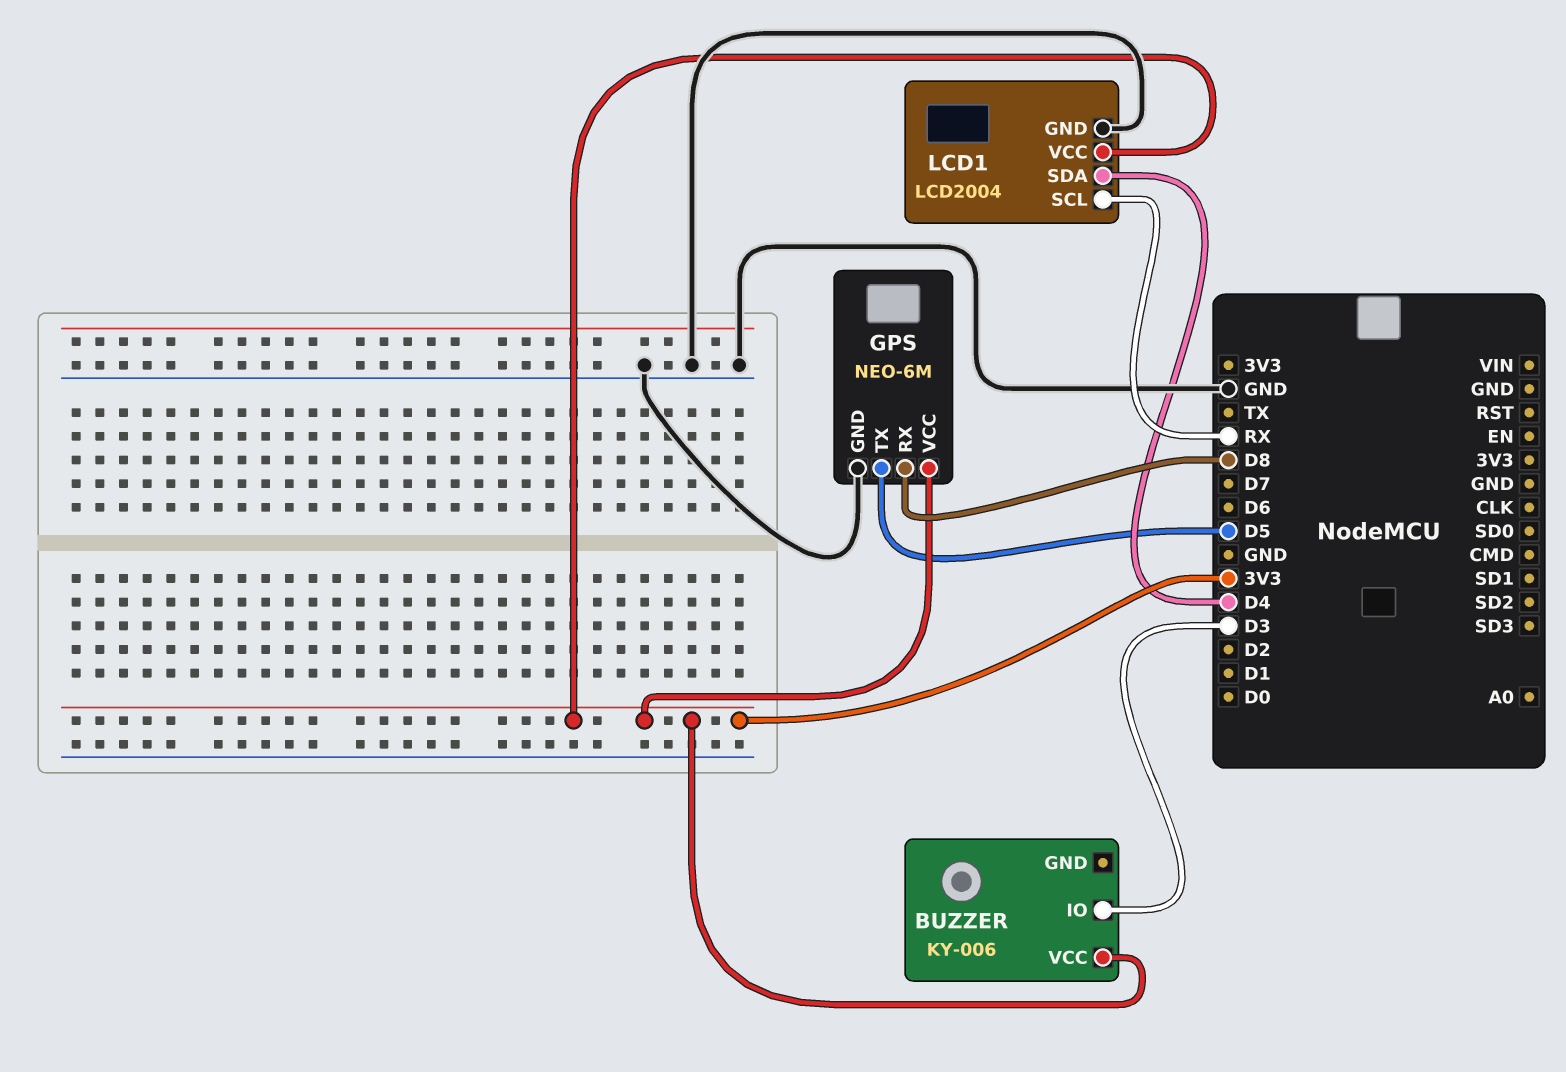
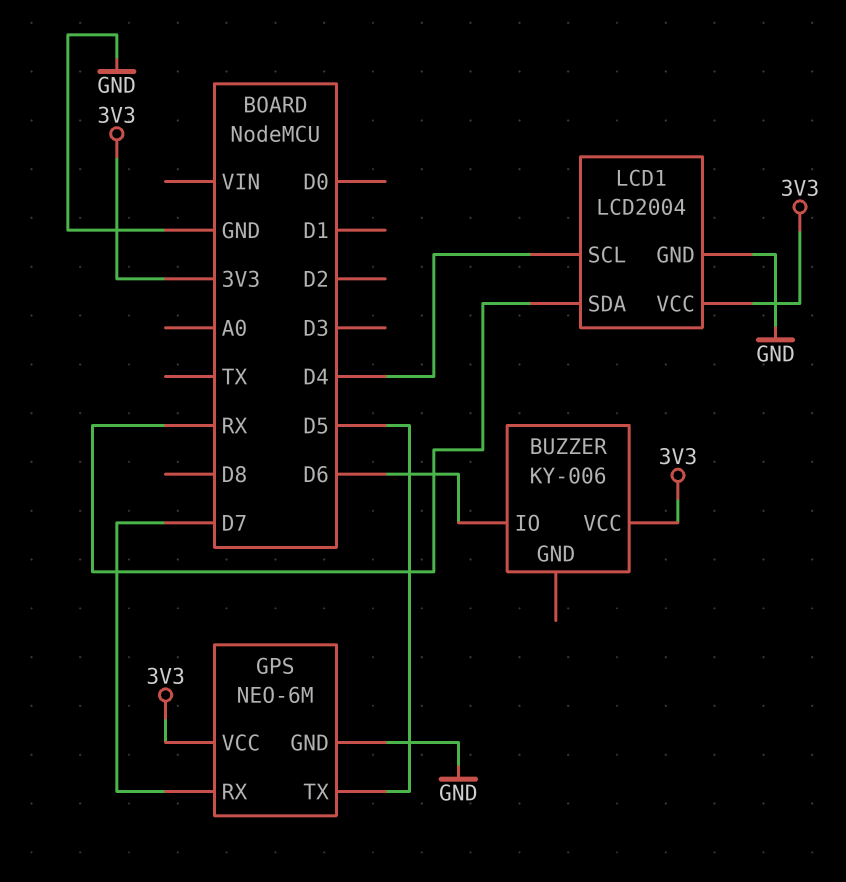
BUZZER pin IO: D3 -> D6
GPS pin RX: D8 -> D7
LCD1 pin SCL: RX -> D4
LCD1 pin SDA: D4 -> RX

